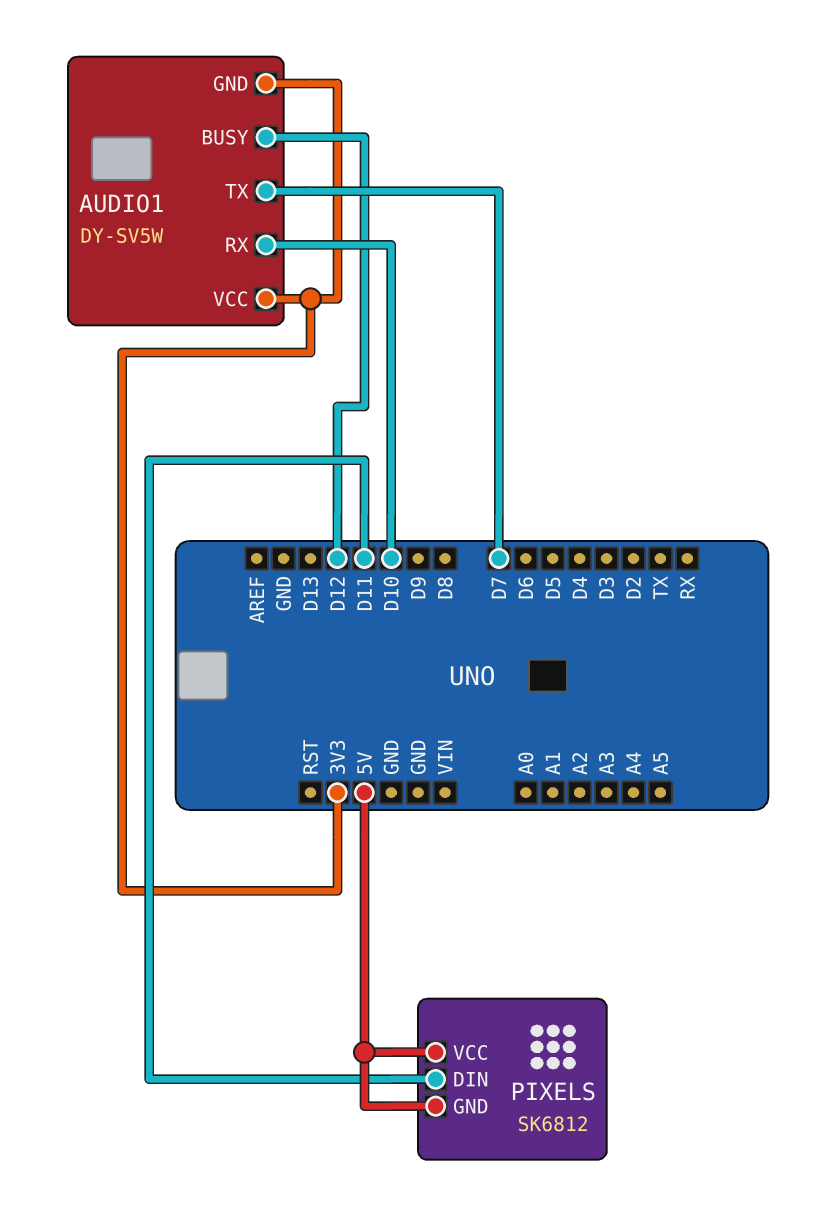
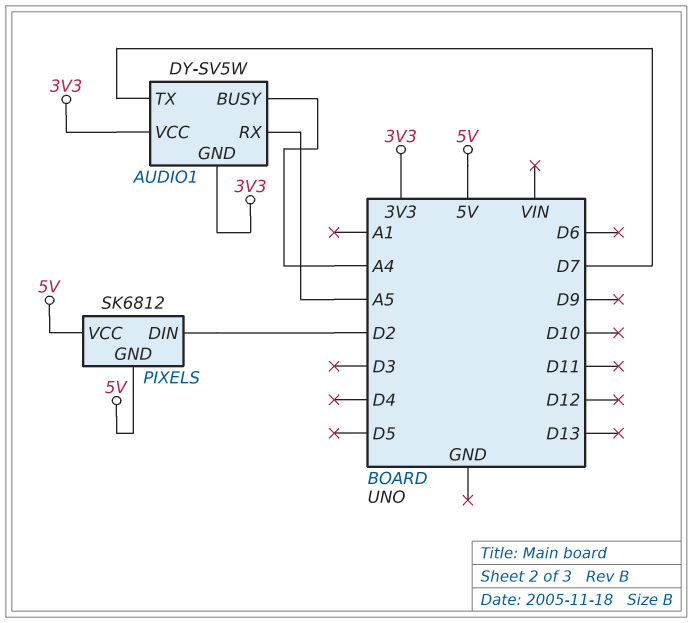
AUDIO1 pin BUSY: D12 -> A4
AUDIO1 pin RX: D10 -> A5
PIXELS pin DIN: D11 -> D2

